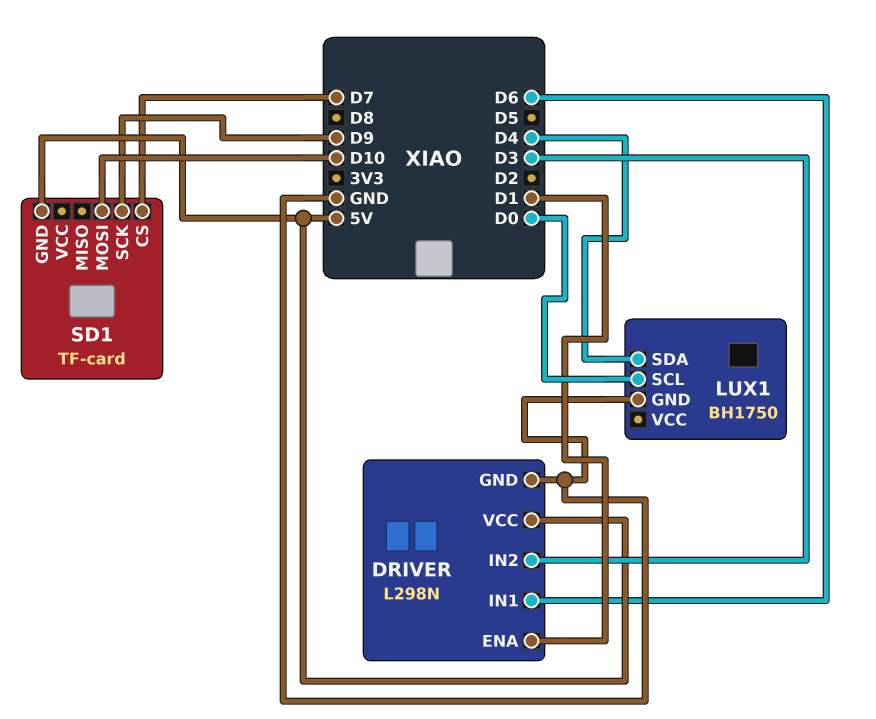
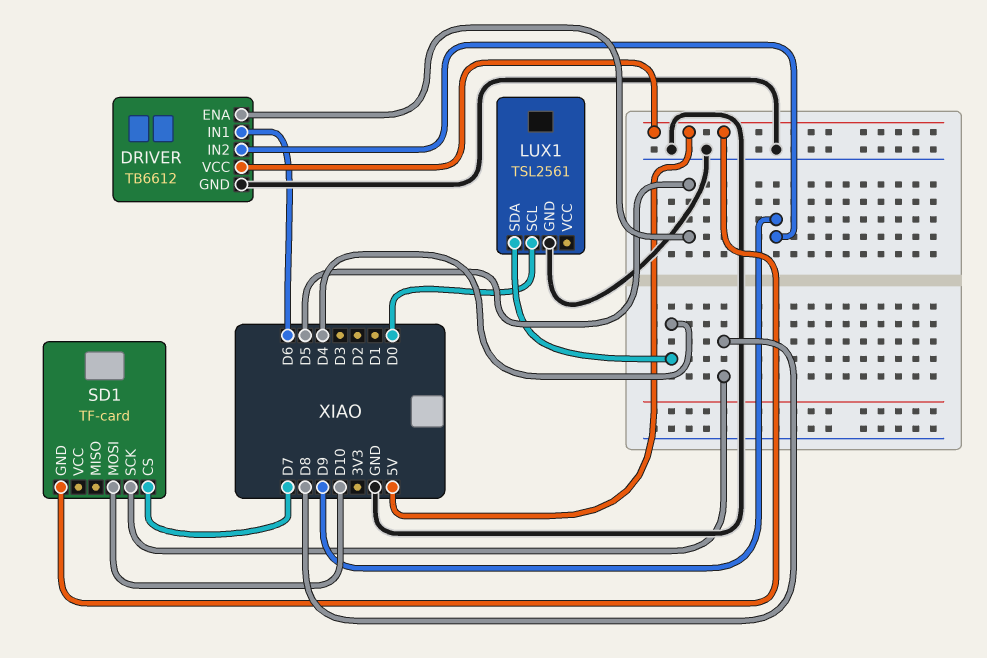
DRIVER: L298N -> TB6612
DRIVER pin ENA: D1 -> D5
DRIVER pin IN2: D3 -> D9
LUX1: BH1750 -> TSL2561
SD1 pin SCK: D9 -> D8

